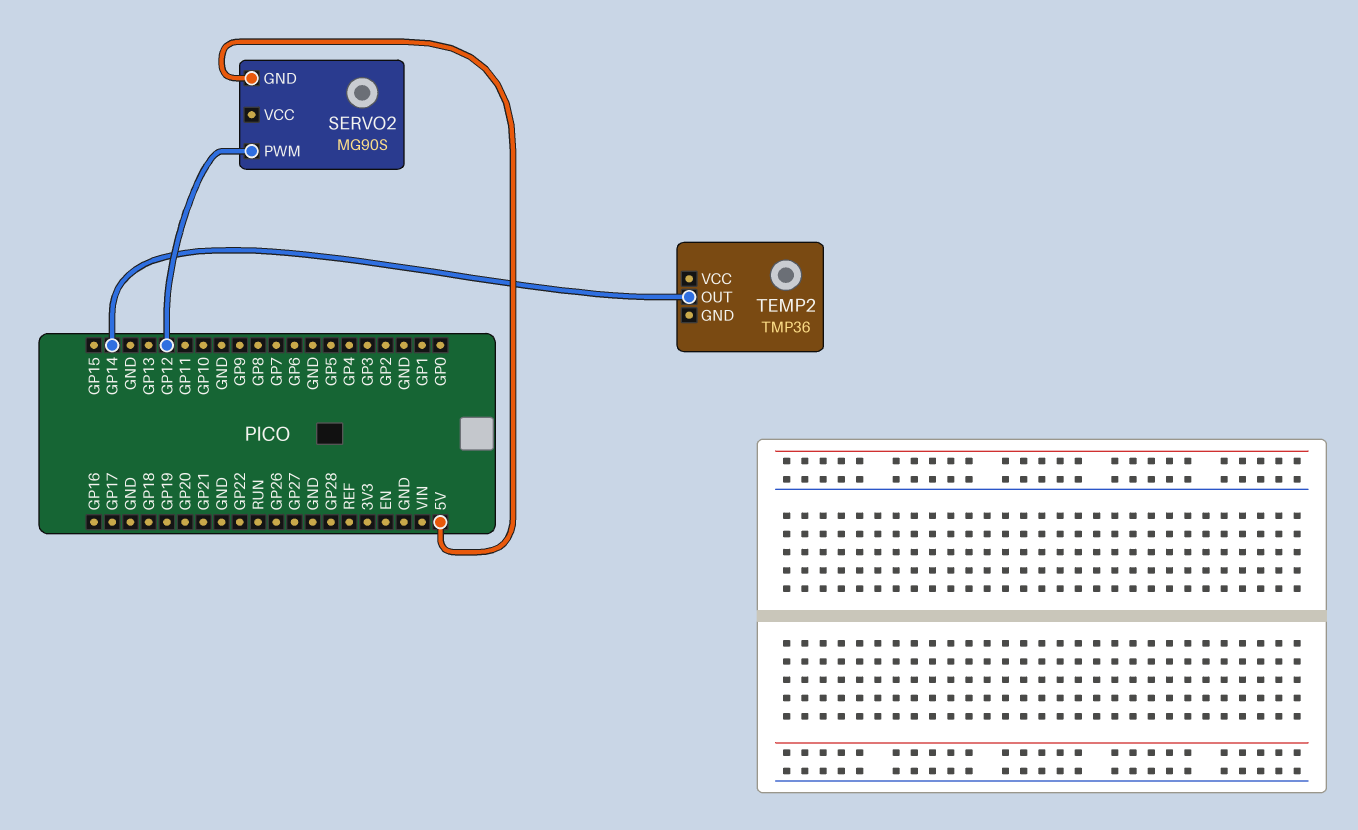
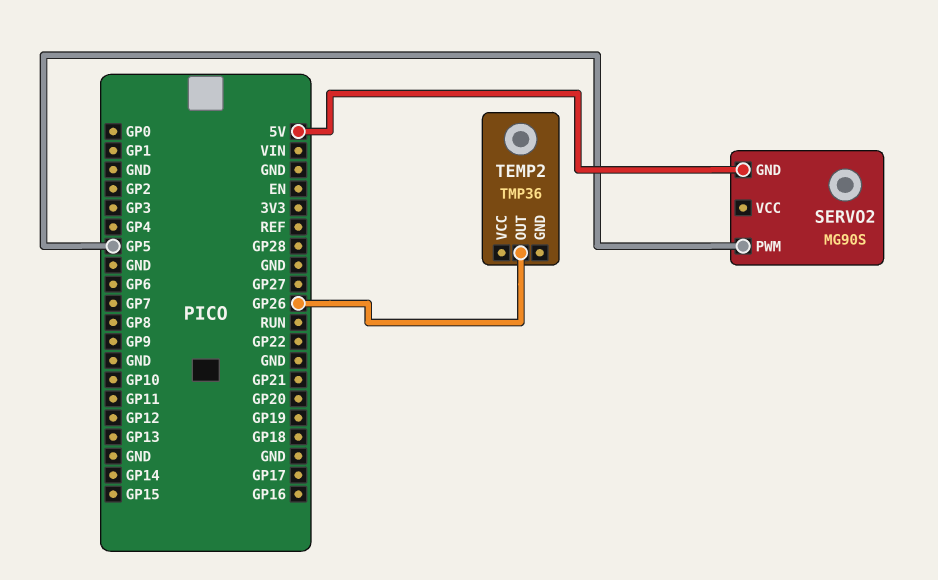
SERVO2 pin PWM: GP12 -> GP5
TEMP2 pin OUT: GP14 -> GP26

